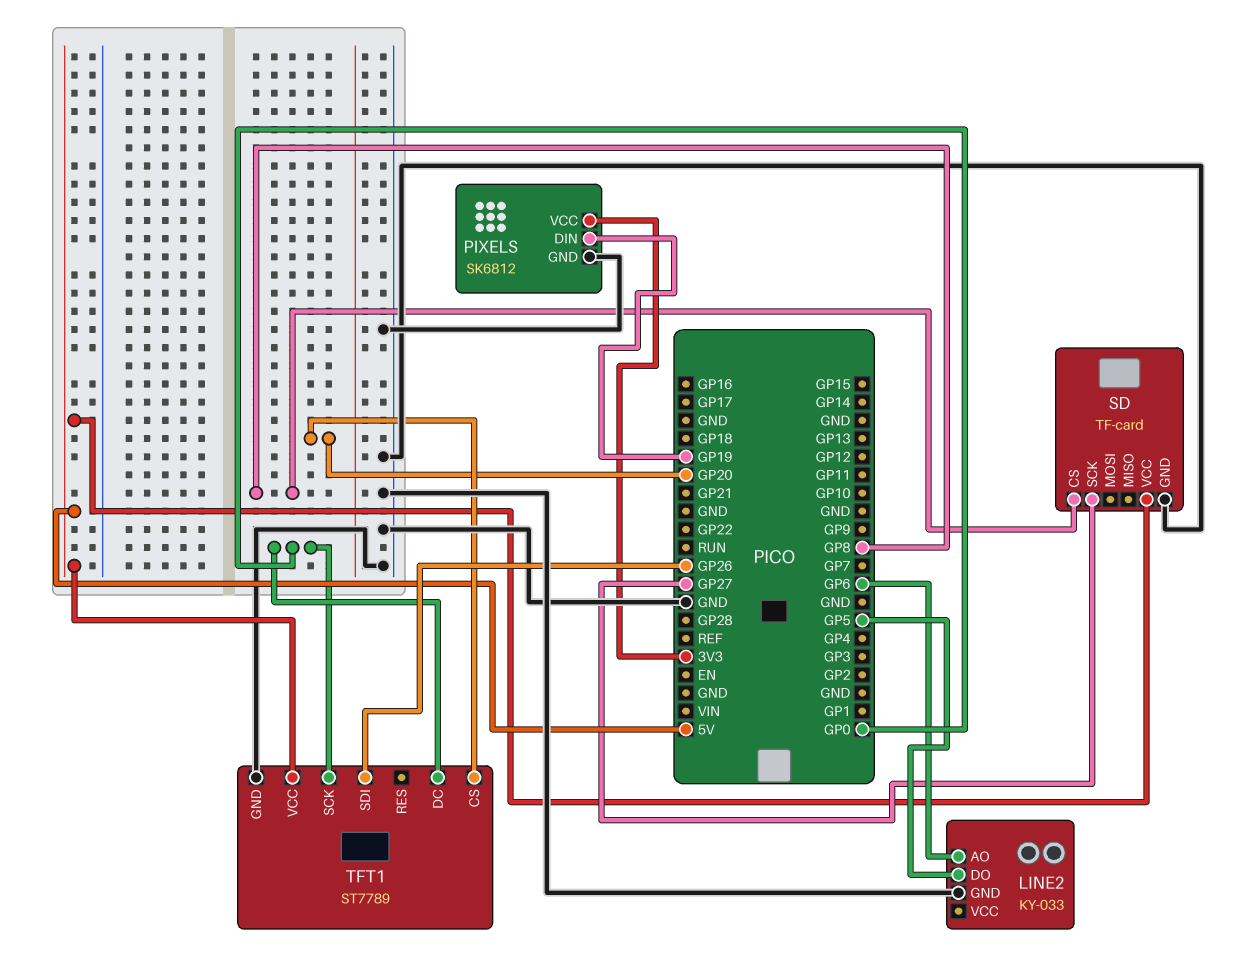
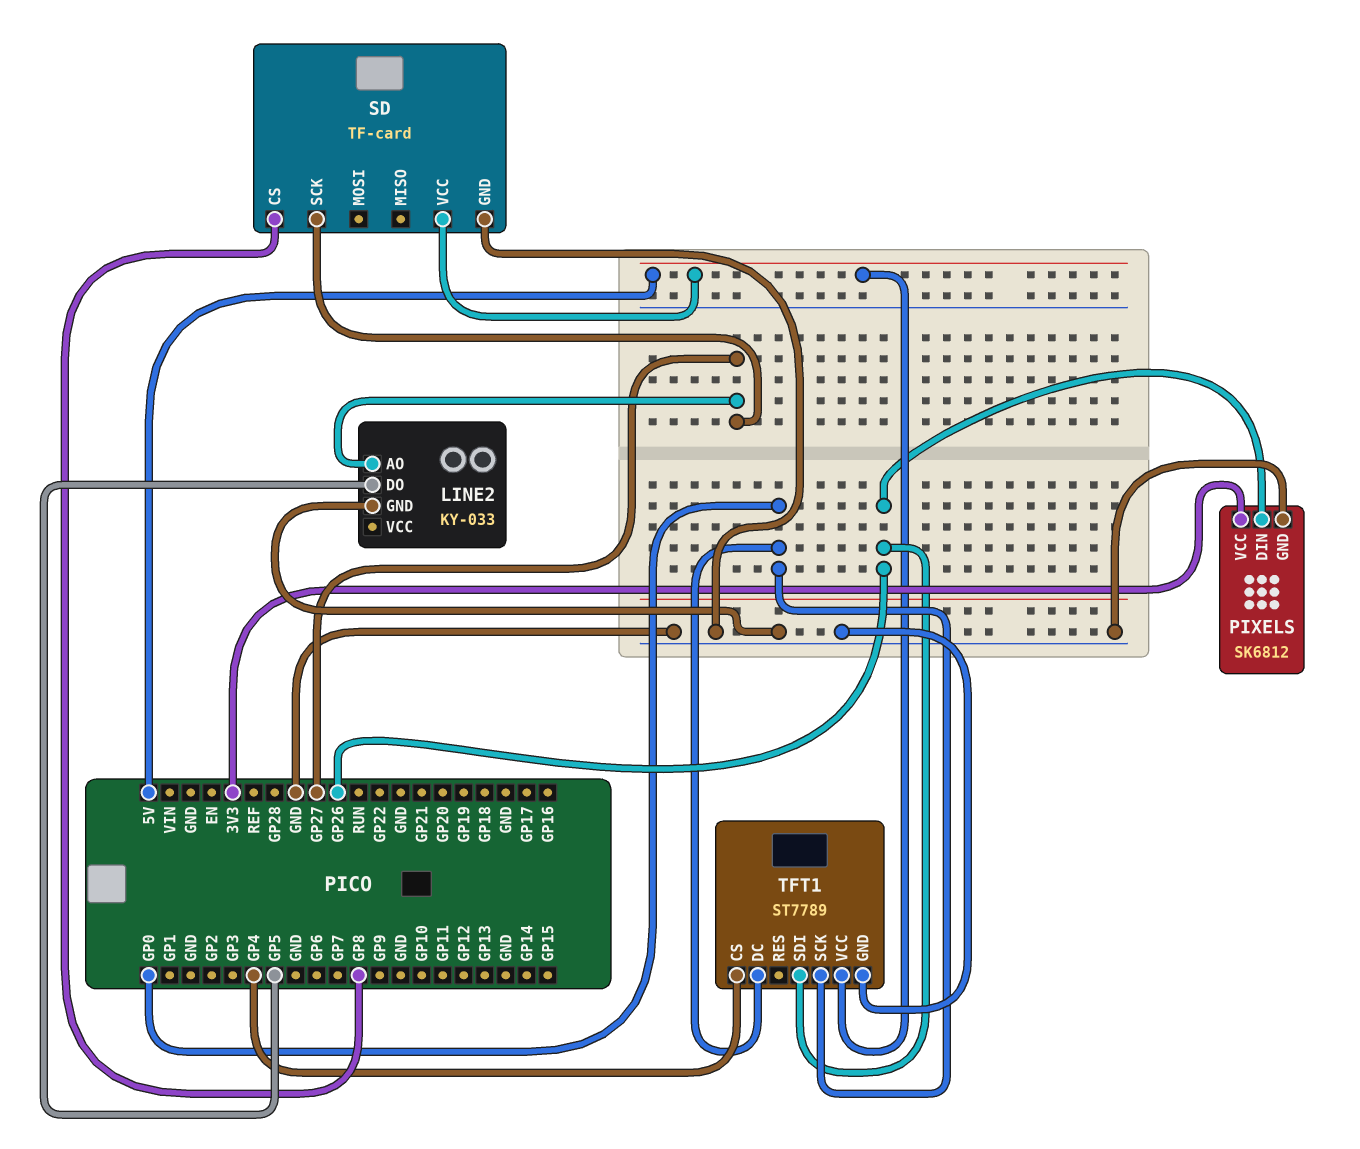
LINE2 pin AO: GP6 -> GP27
PIXELS pin DIN: GP19 -> GP26
TFT1 pin CS: GP20 -> GP4

